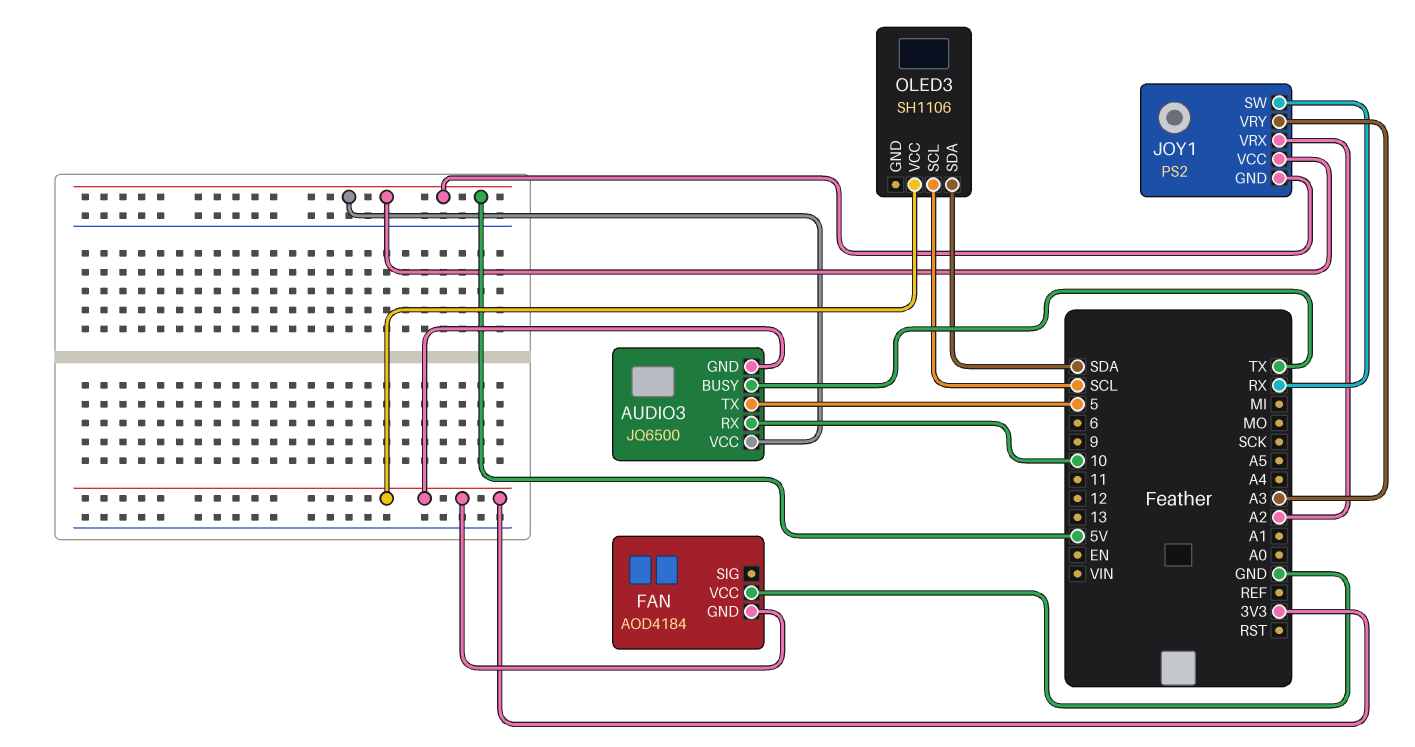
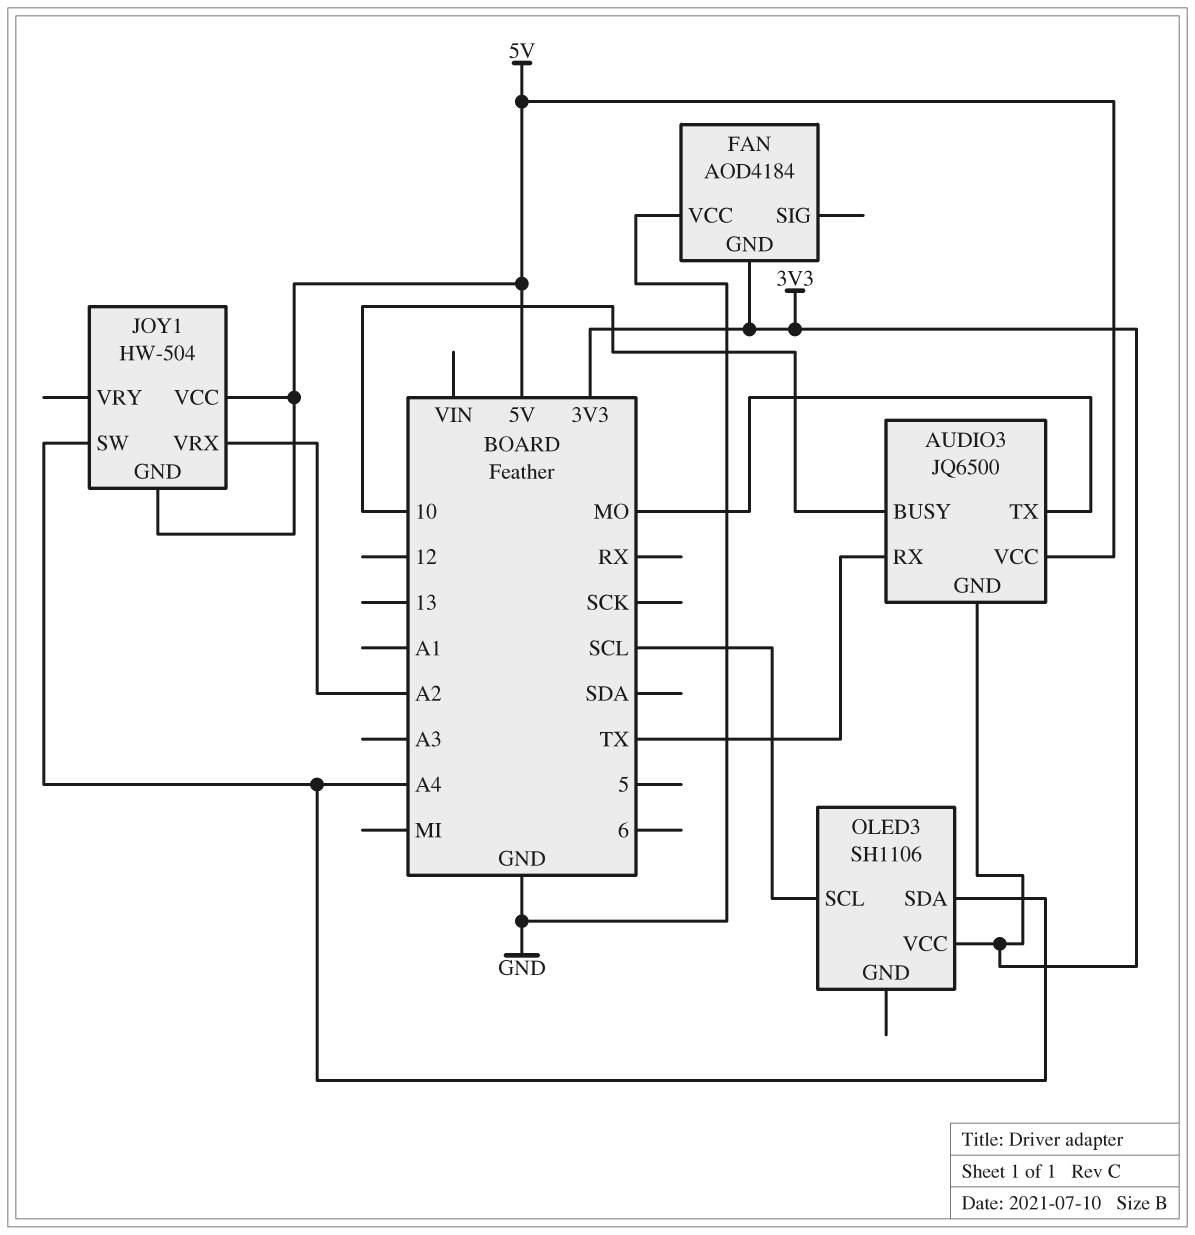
AUDIO3 pin BUSY: TX -> 10
AUDIO3 pin RX: 10 -> TX
AUDIO3 pin TX: 5 -> MO
JOY1: PS2 -> HW-504
JOY1 pin SW: RX -> A4
JOY1 pin VRY: A3 -> none
OLED3 pin SDA: SDA -> A4

